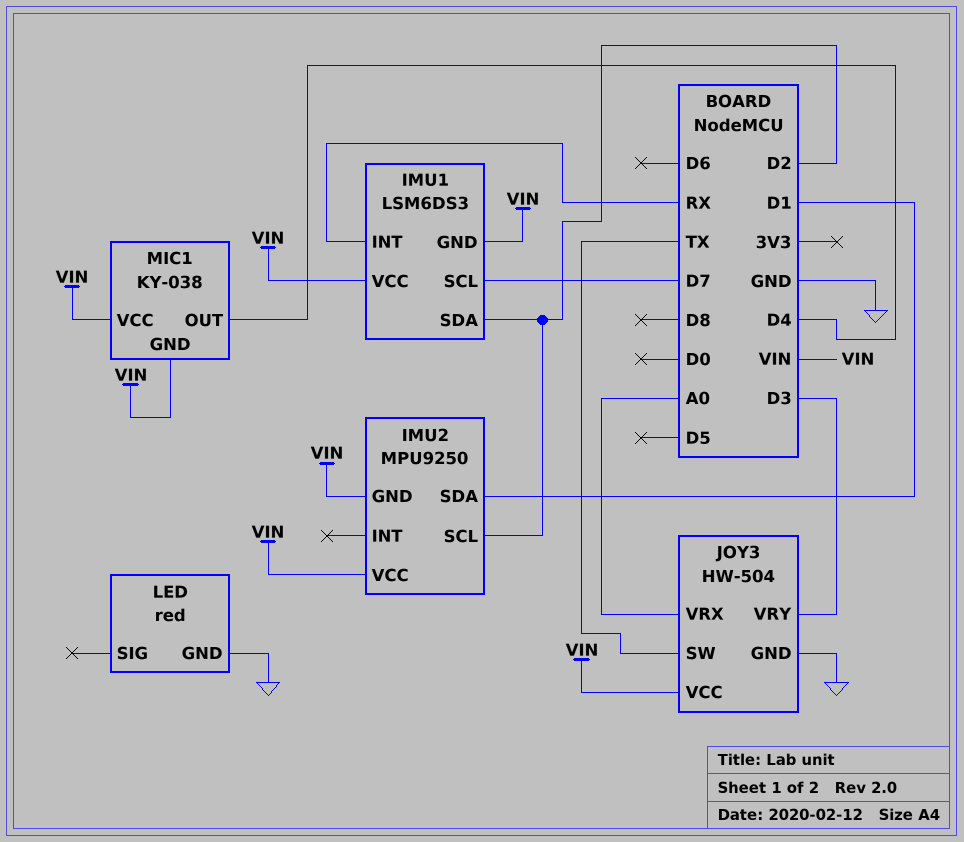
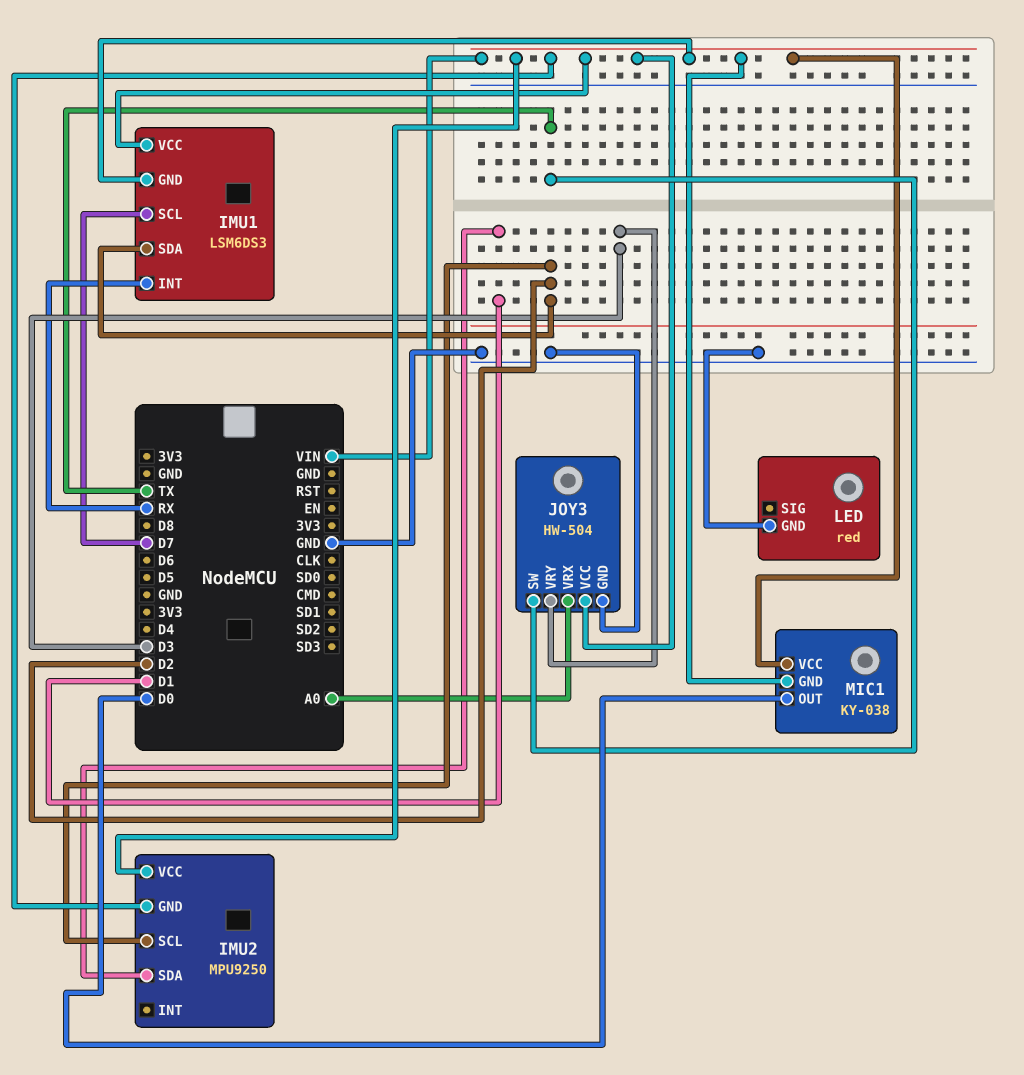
MIC1 pin OUT: D4 -> D0

